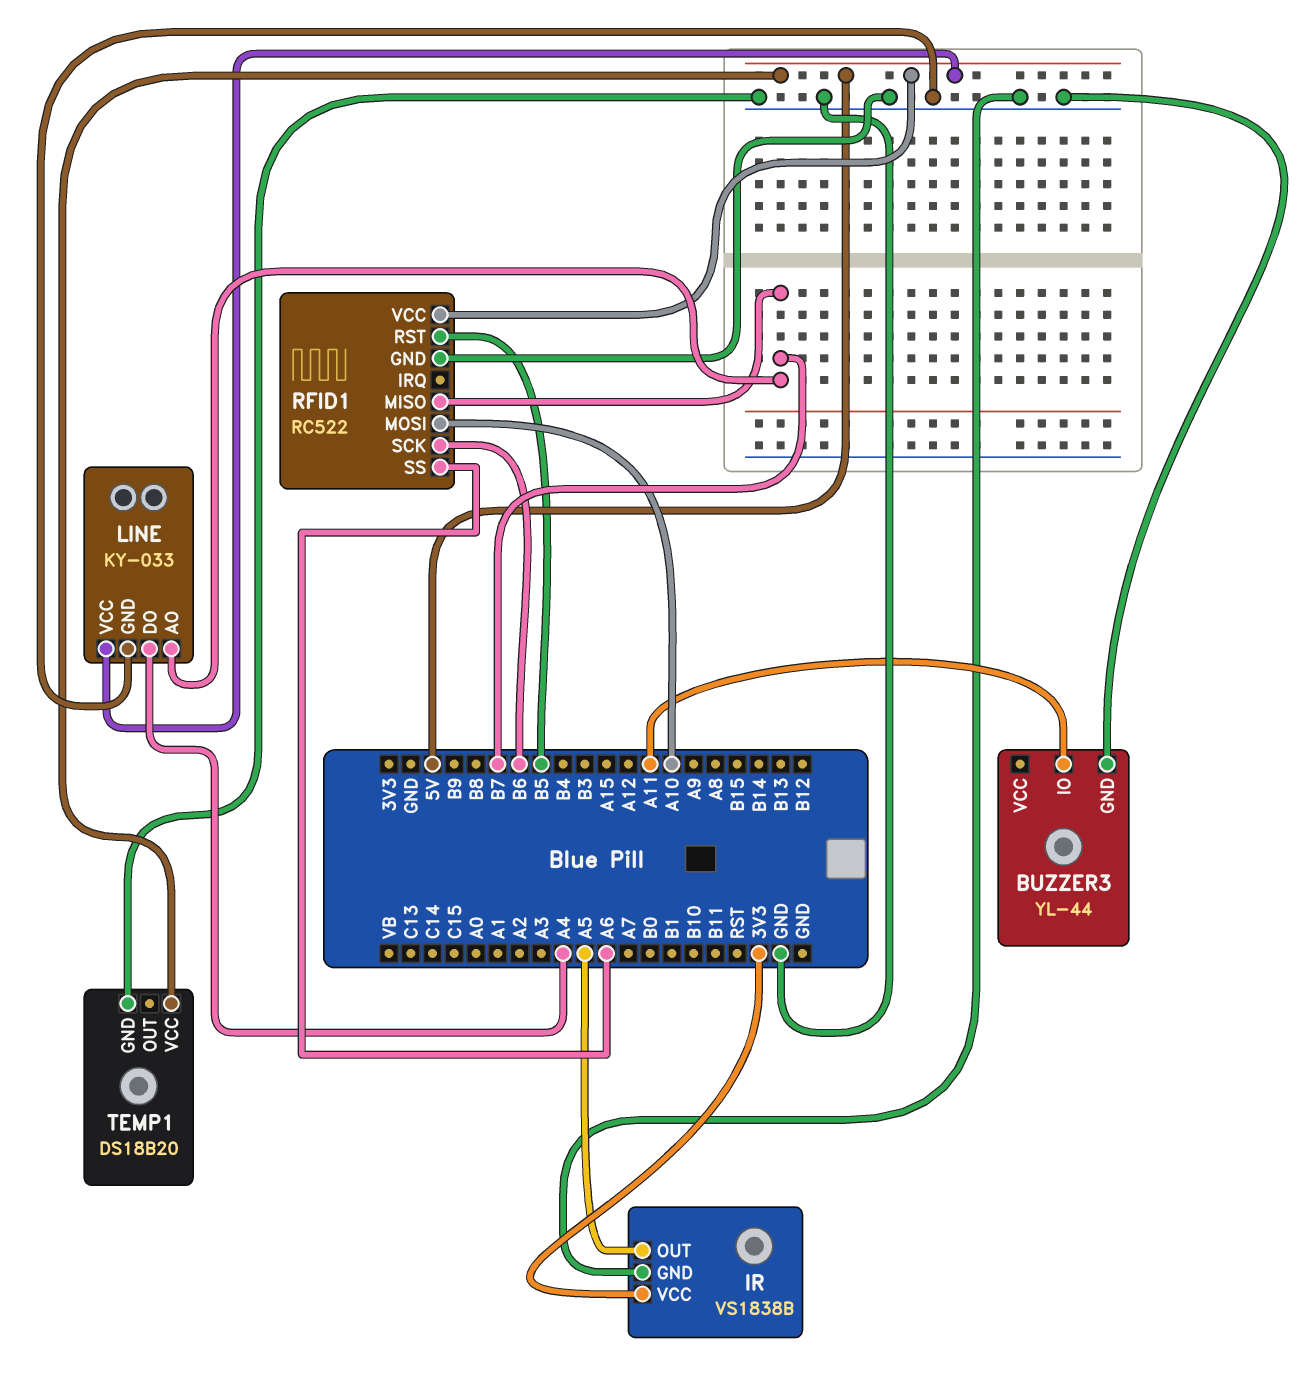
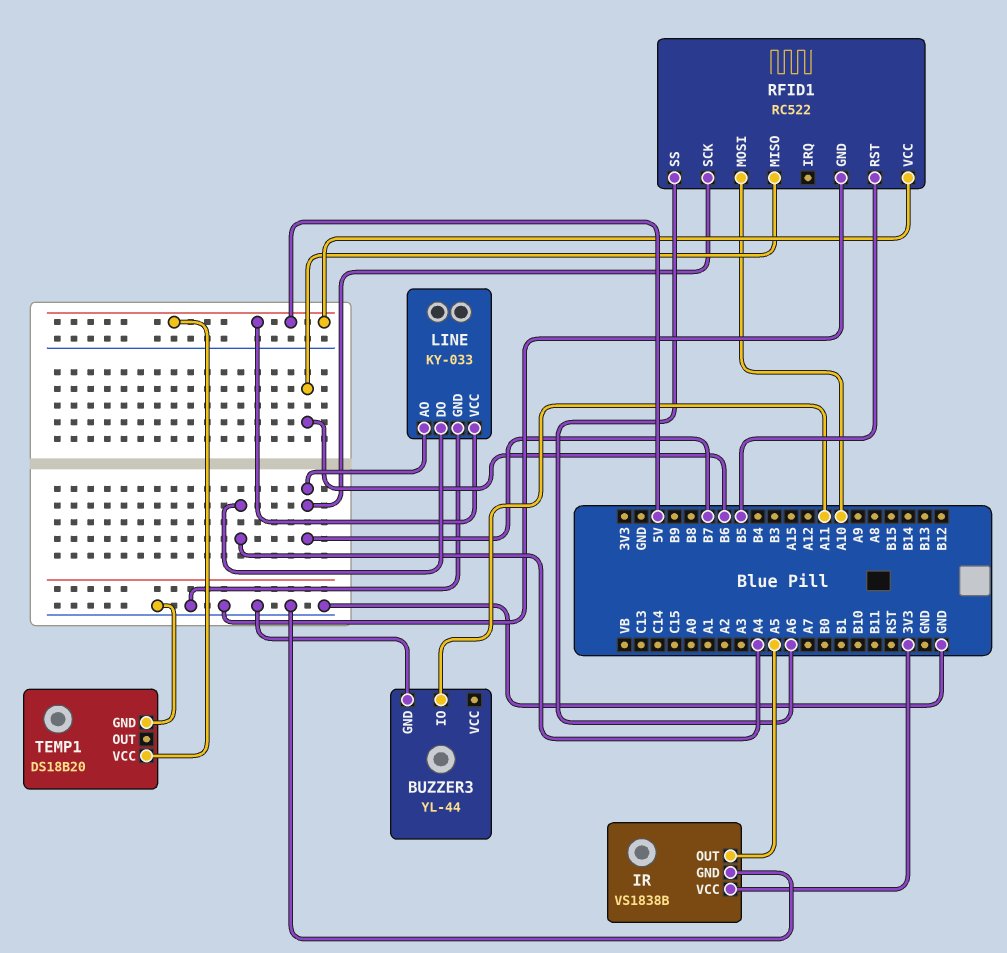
RFID1 pin MISO: B7 -> B6
RFID1 pin SCK: B6 -> B7

